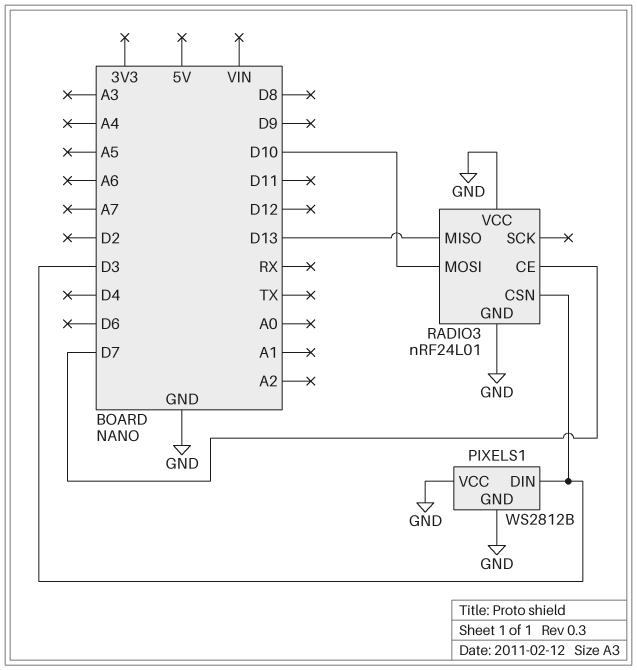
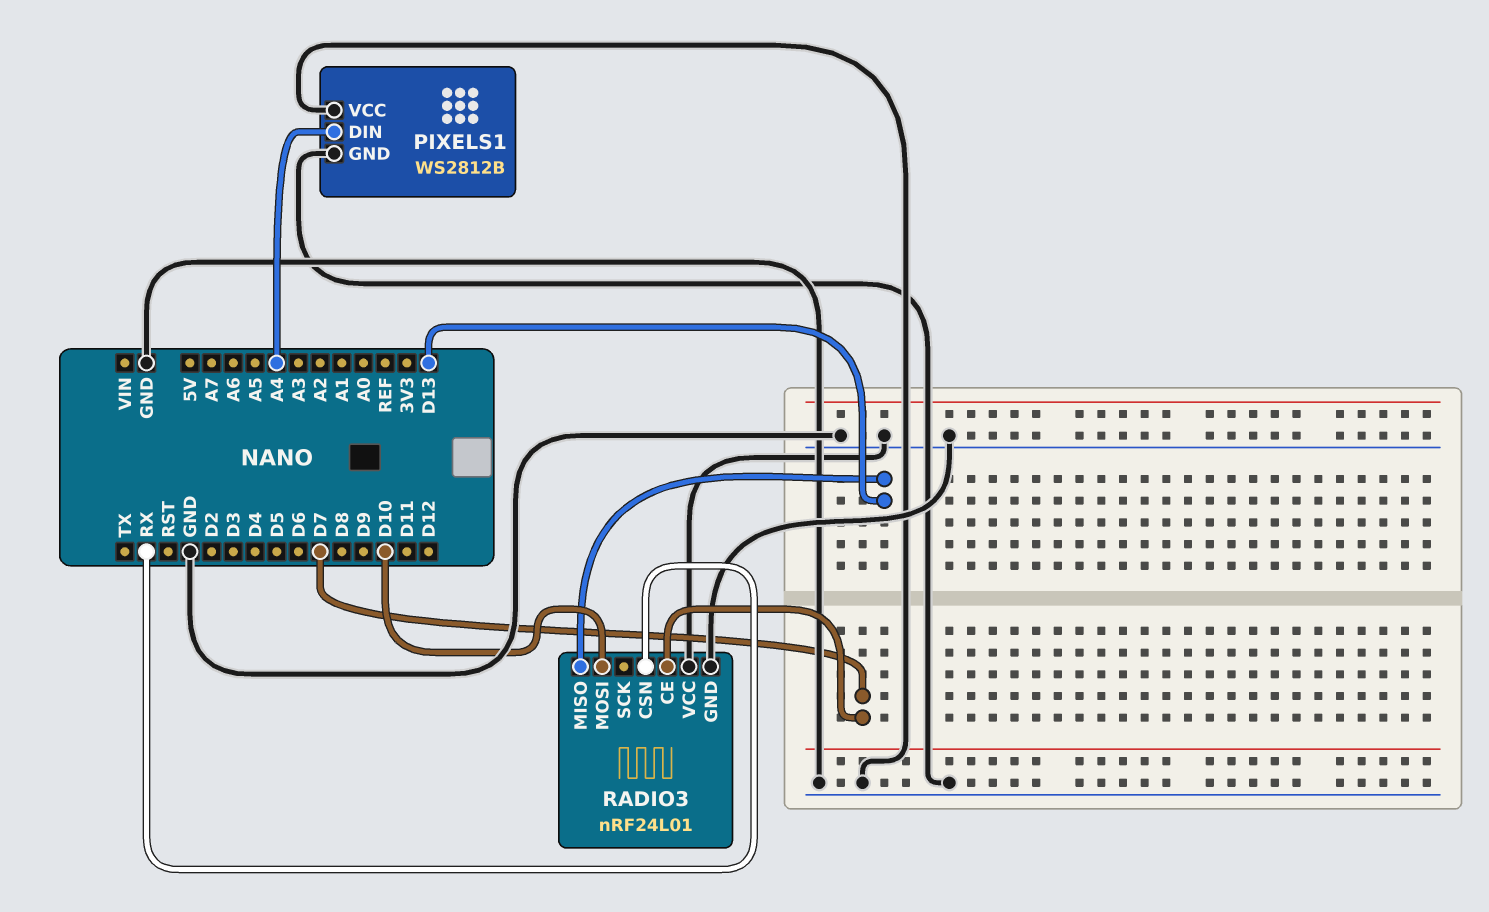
PIXELS1 pin DIN: D3 -> A4
RADIO3 pin CSN: D3 -> RX

